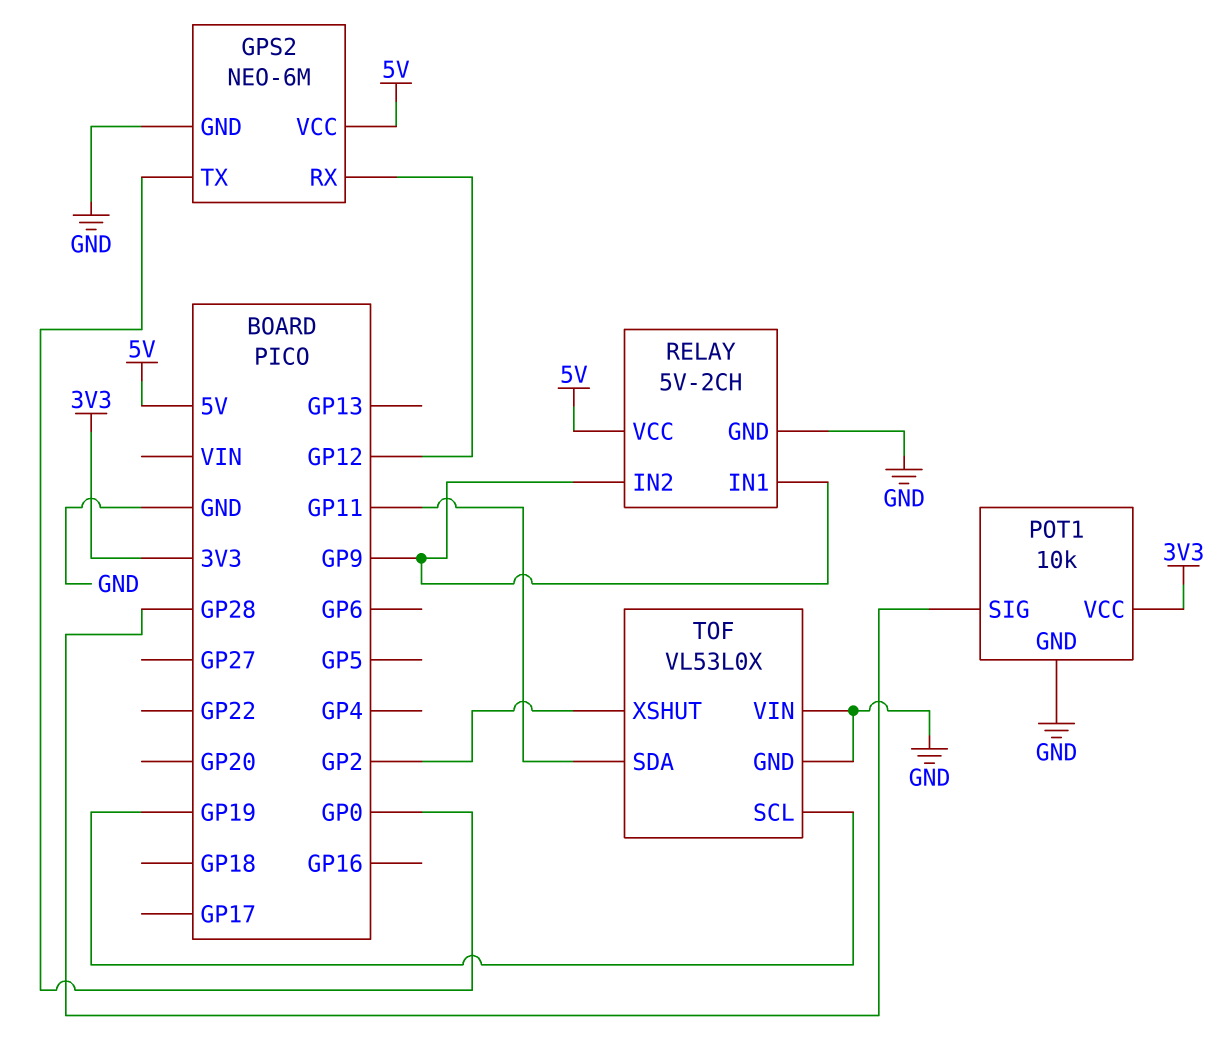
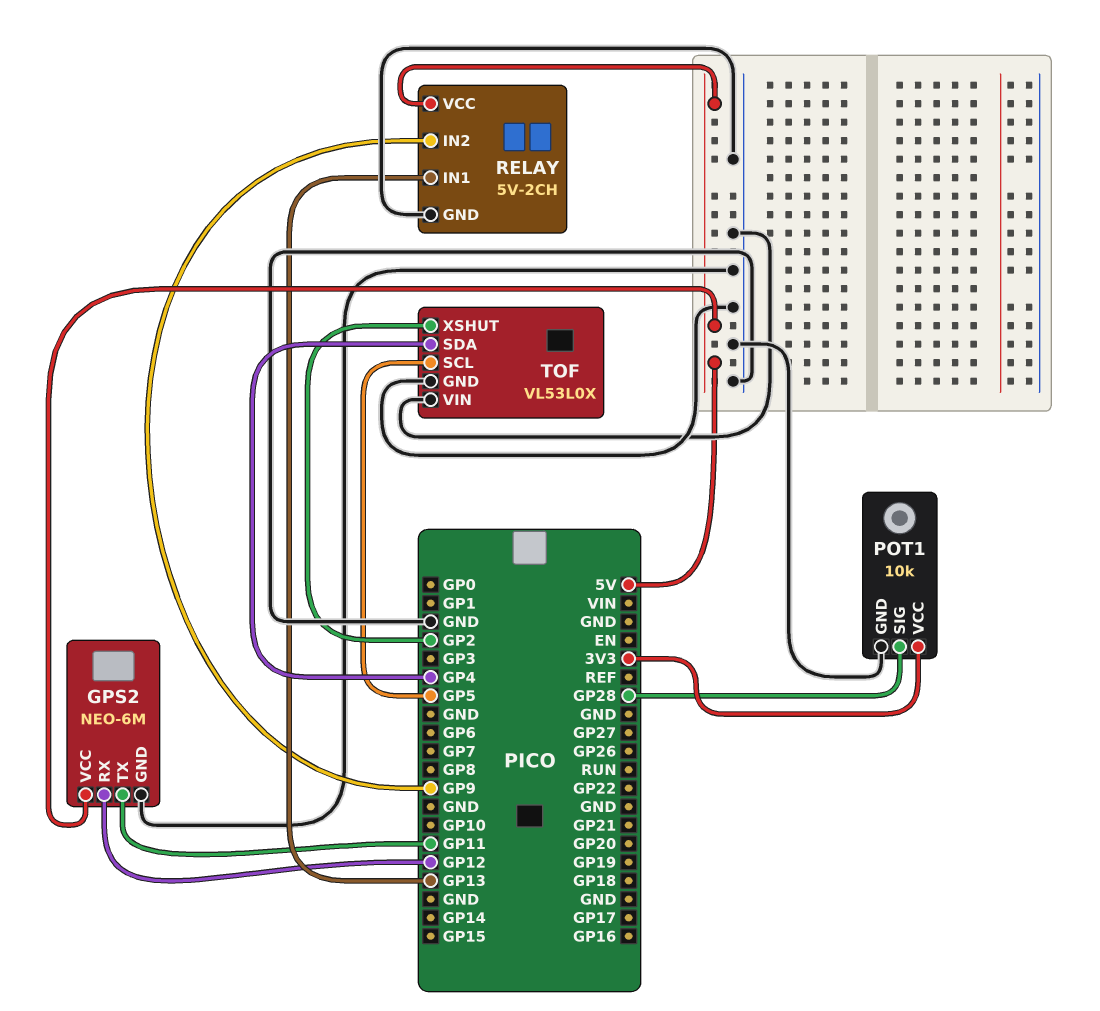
GPS2 pin TX: GP0 -> GP11
RELAY pin IN1: GP9 -> GP13
TOF pin SCL: GP19 -> GP5
TOF pin SDA: GP11 -> GP4

